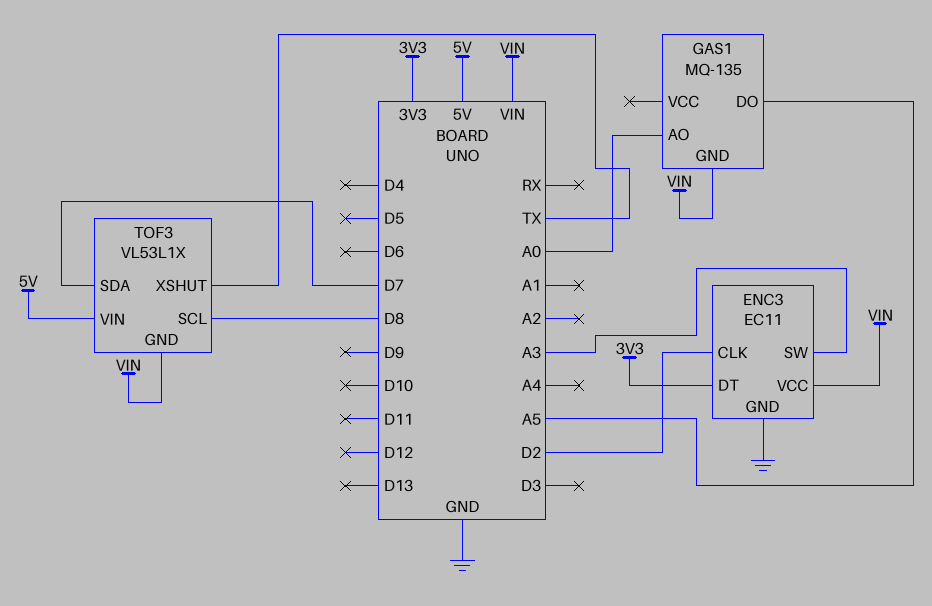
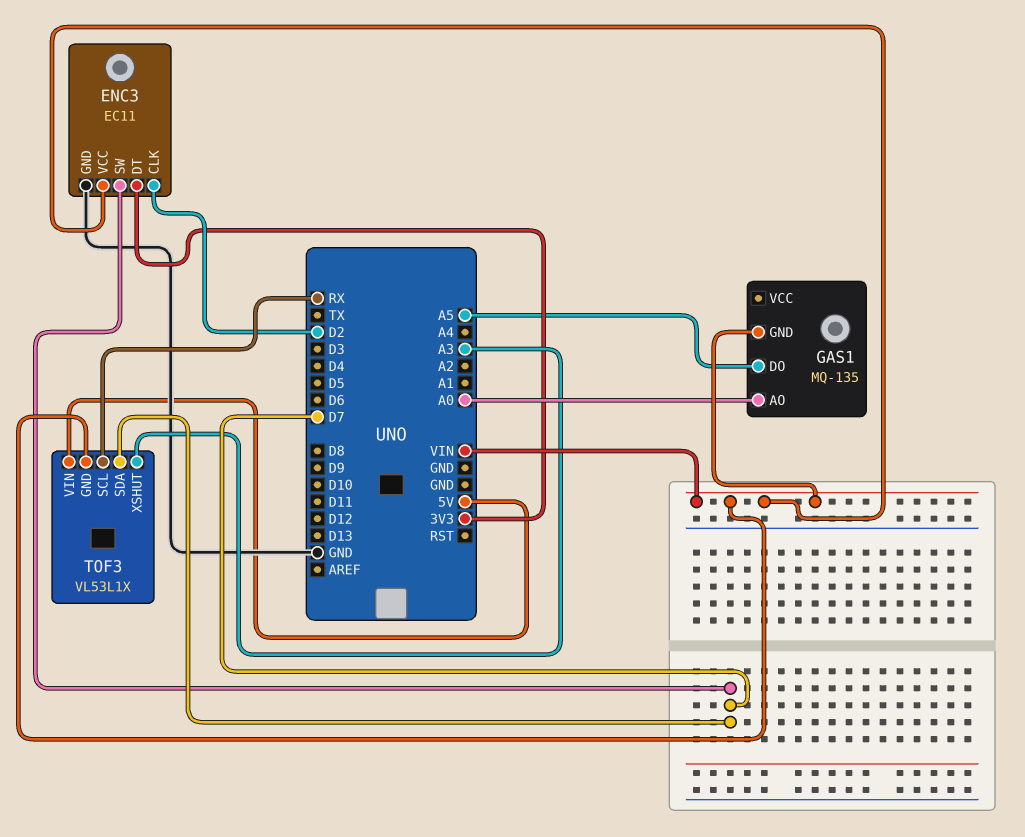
ENC3 pin SW: A3 -> D7
TOF3 pin SCL: D8 -> RX
TOF3 pin XSHUT: TX -> A3

